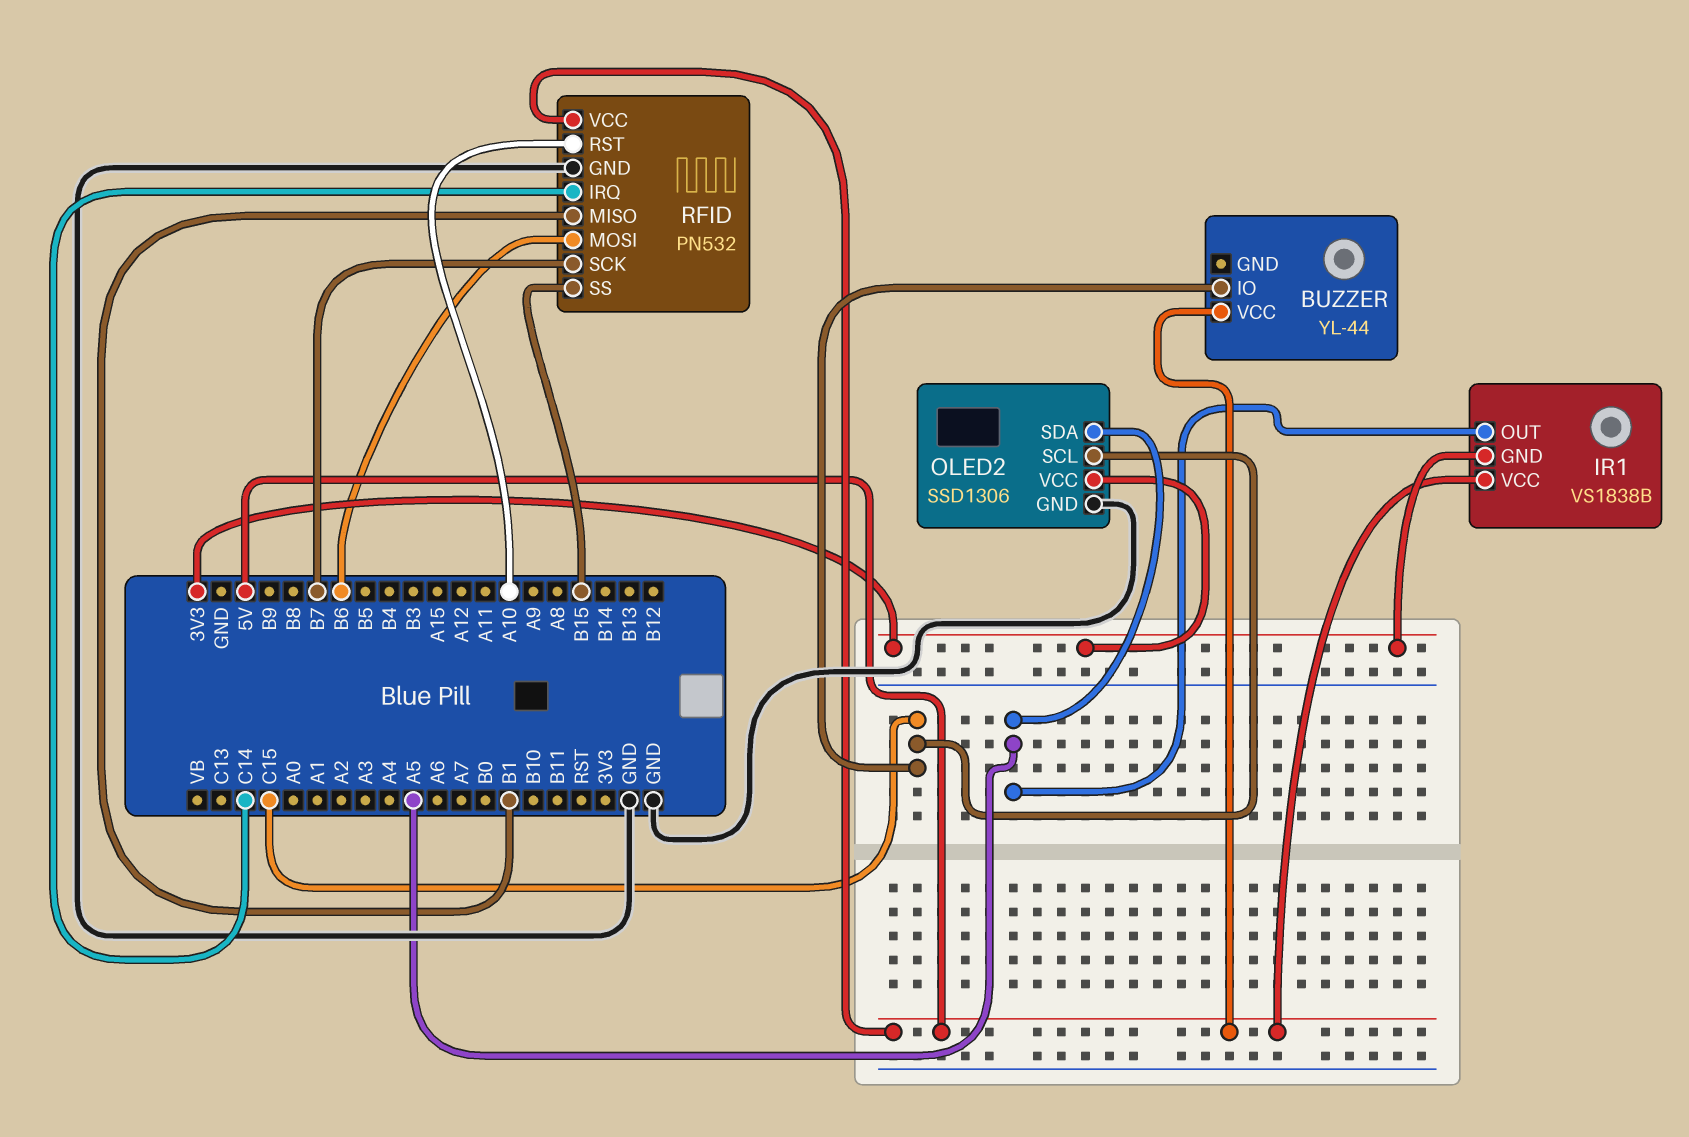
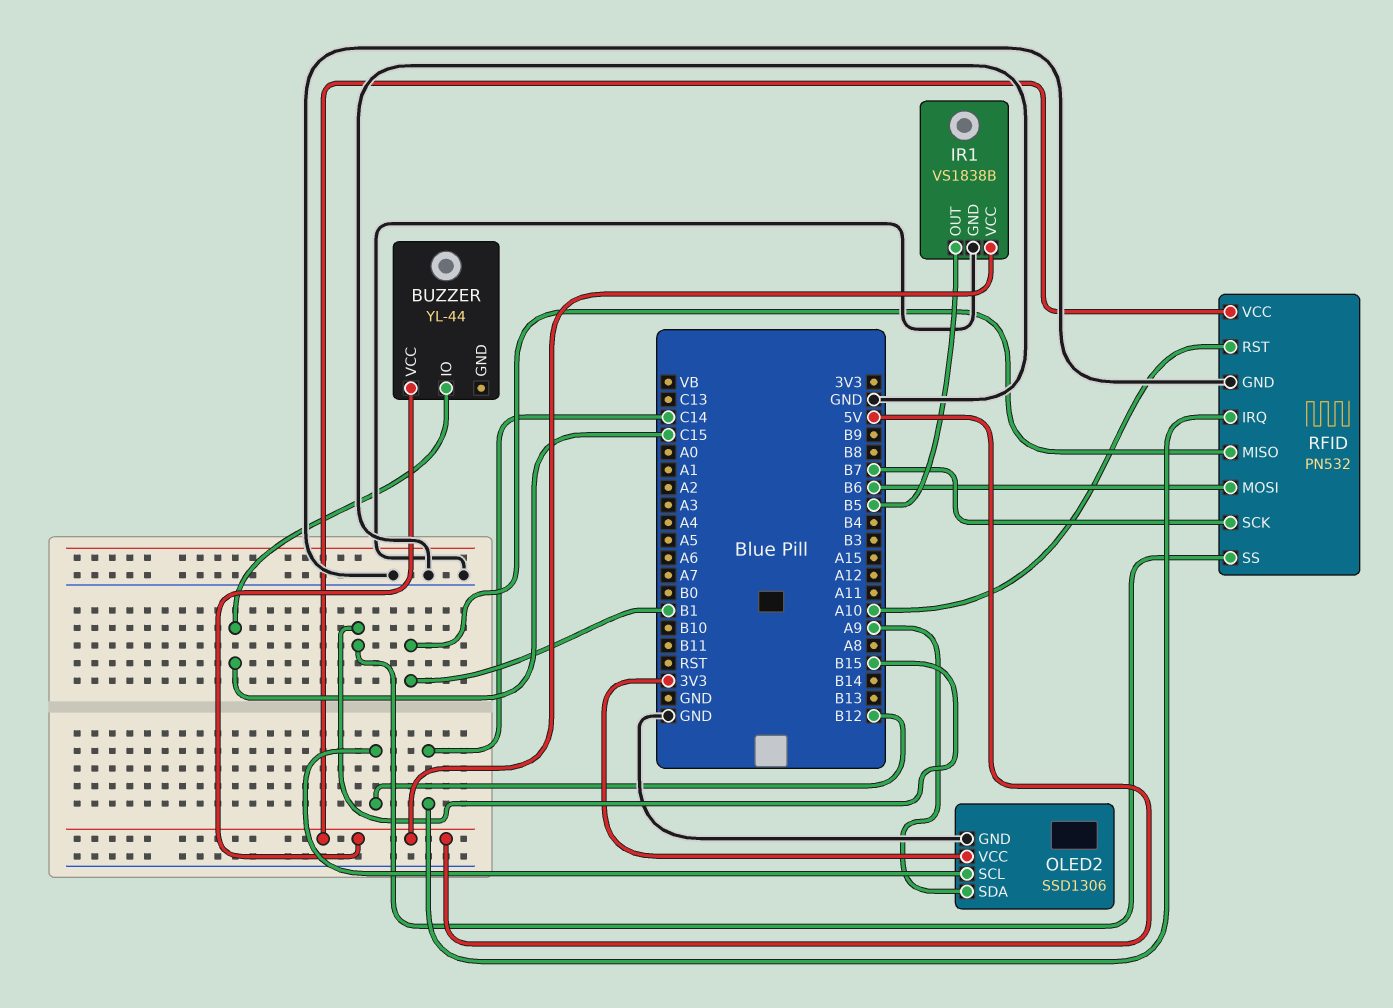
IR1 pin GND: 3V3 -> GND
IR1 pin OUT: A5 -> B5
OLED2 pin SCL: C15 -> B12
OLED2 pin SDA: A5 -> A9

